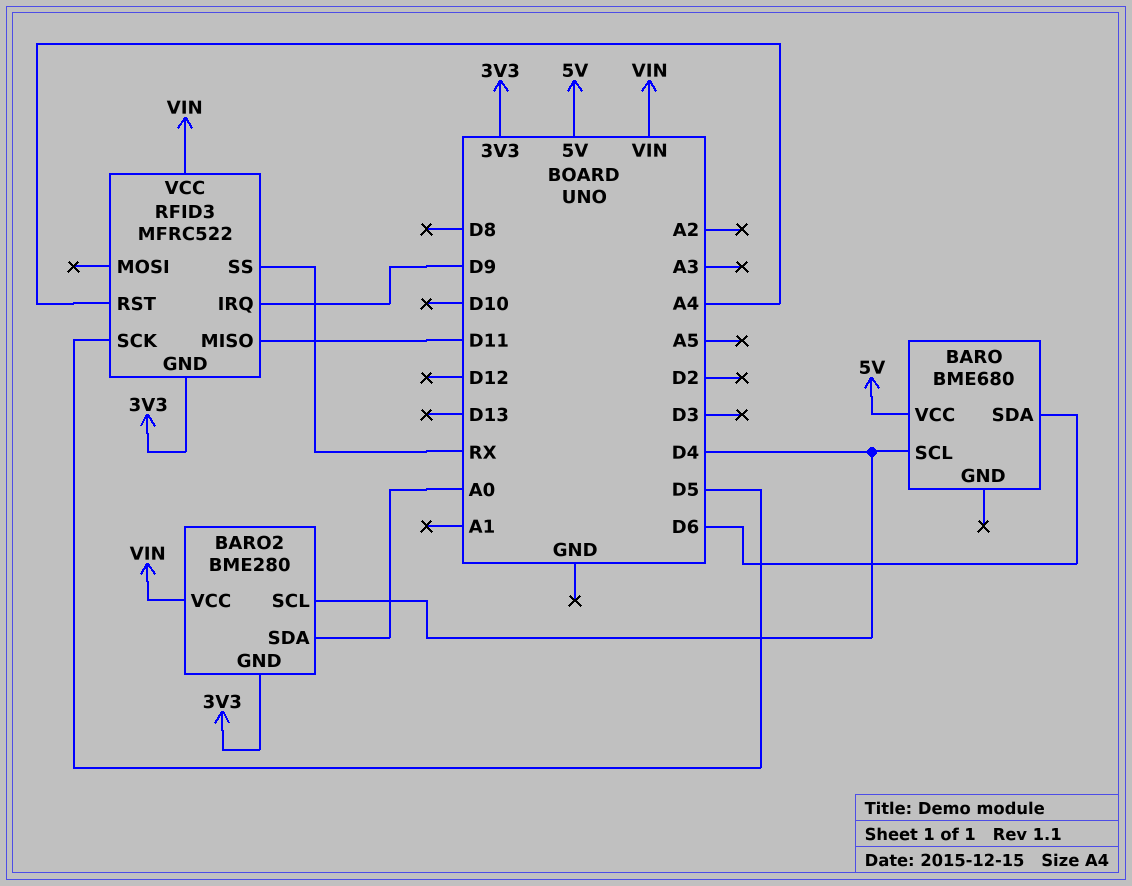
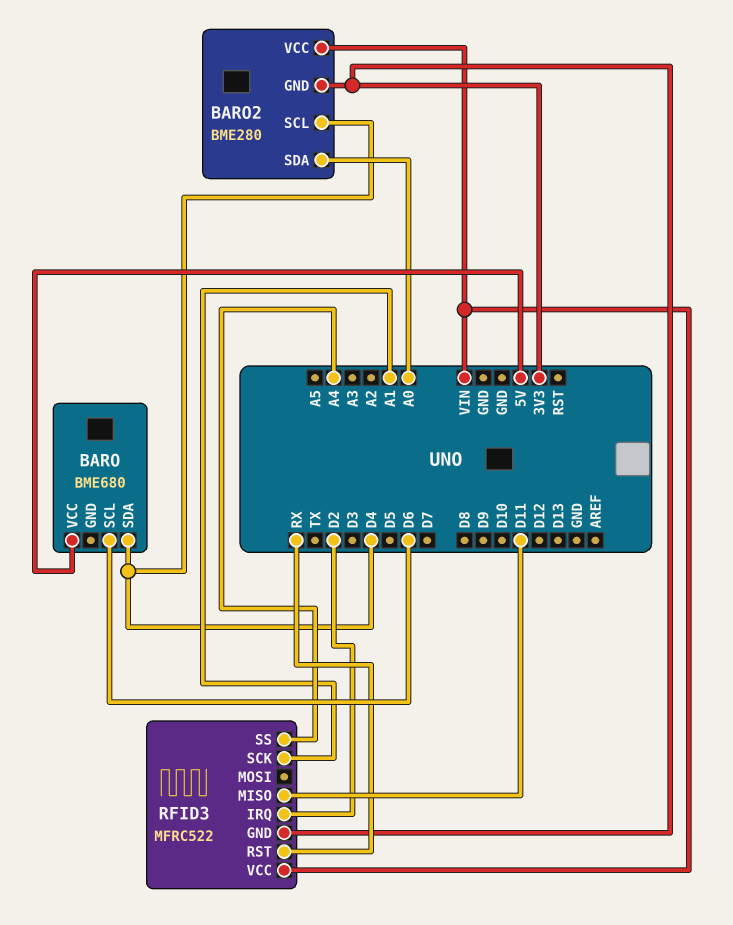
BARO pin SCL: D4 -> D6
BARO pin SDA: D6 -> D4
RFID3 pin IRQ: D9 -> D2
RFID3 pin RST: A4 -> RX
RFID3 pin SCK: D5 -> A1
RFID3 pin SS: RX -> A4

